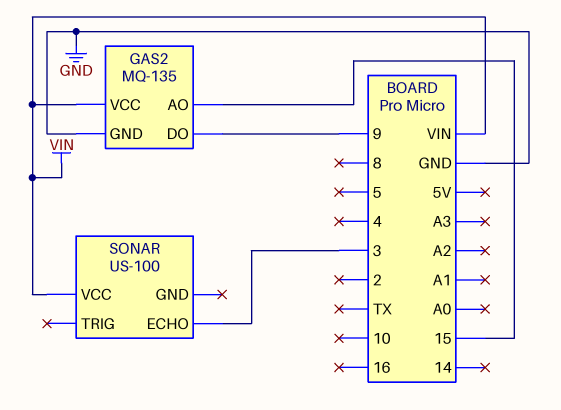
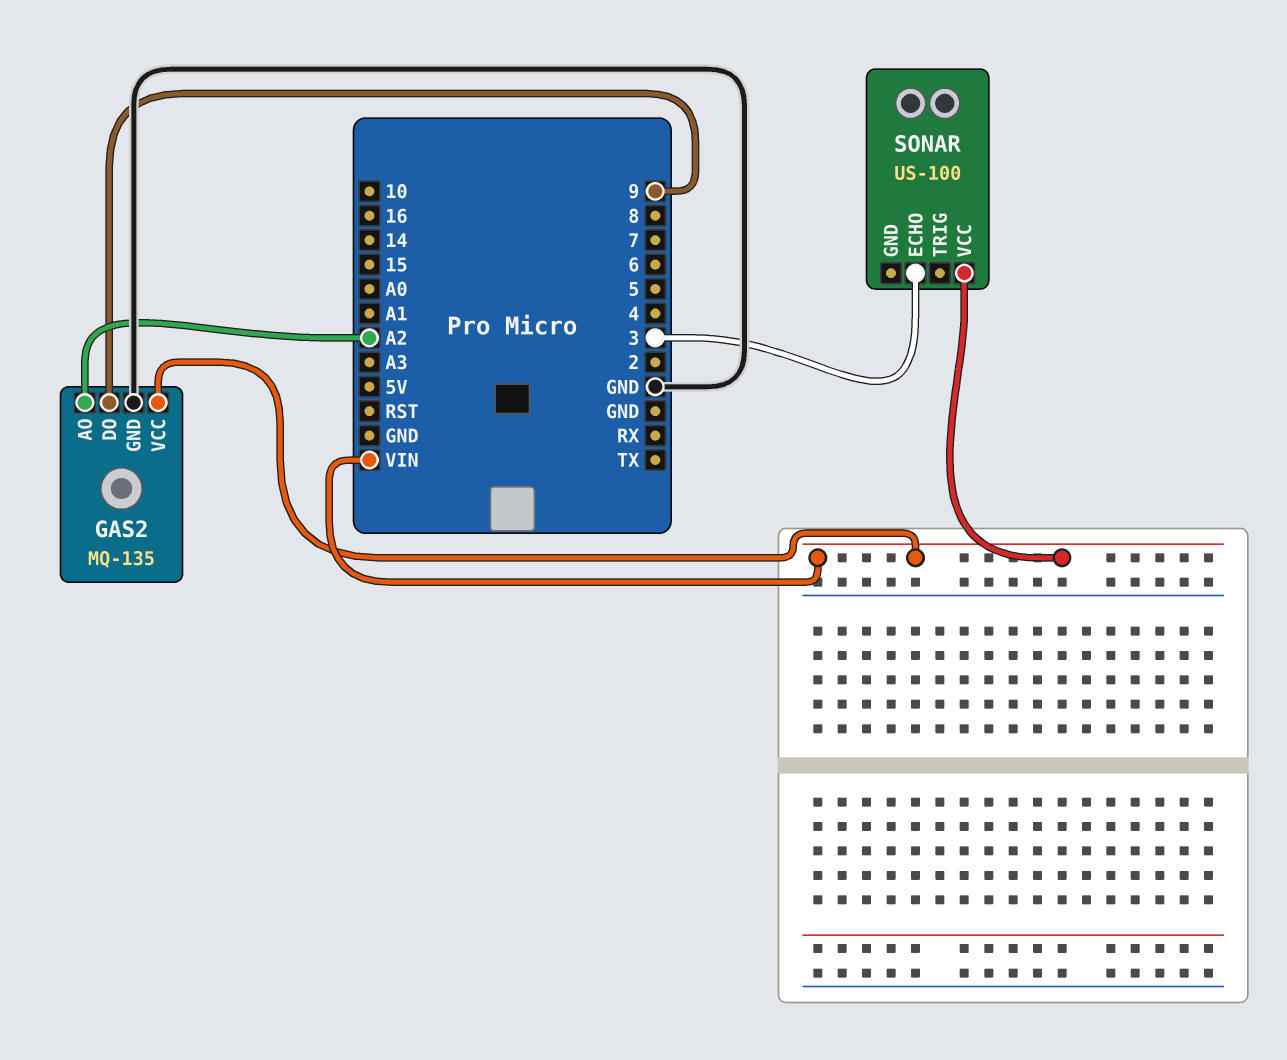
GAS2 pin AO: 15 -> A2

